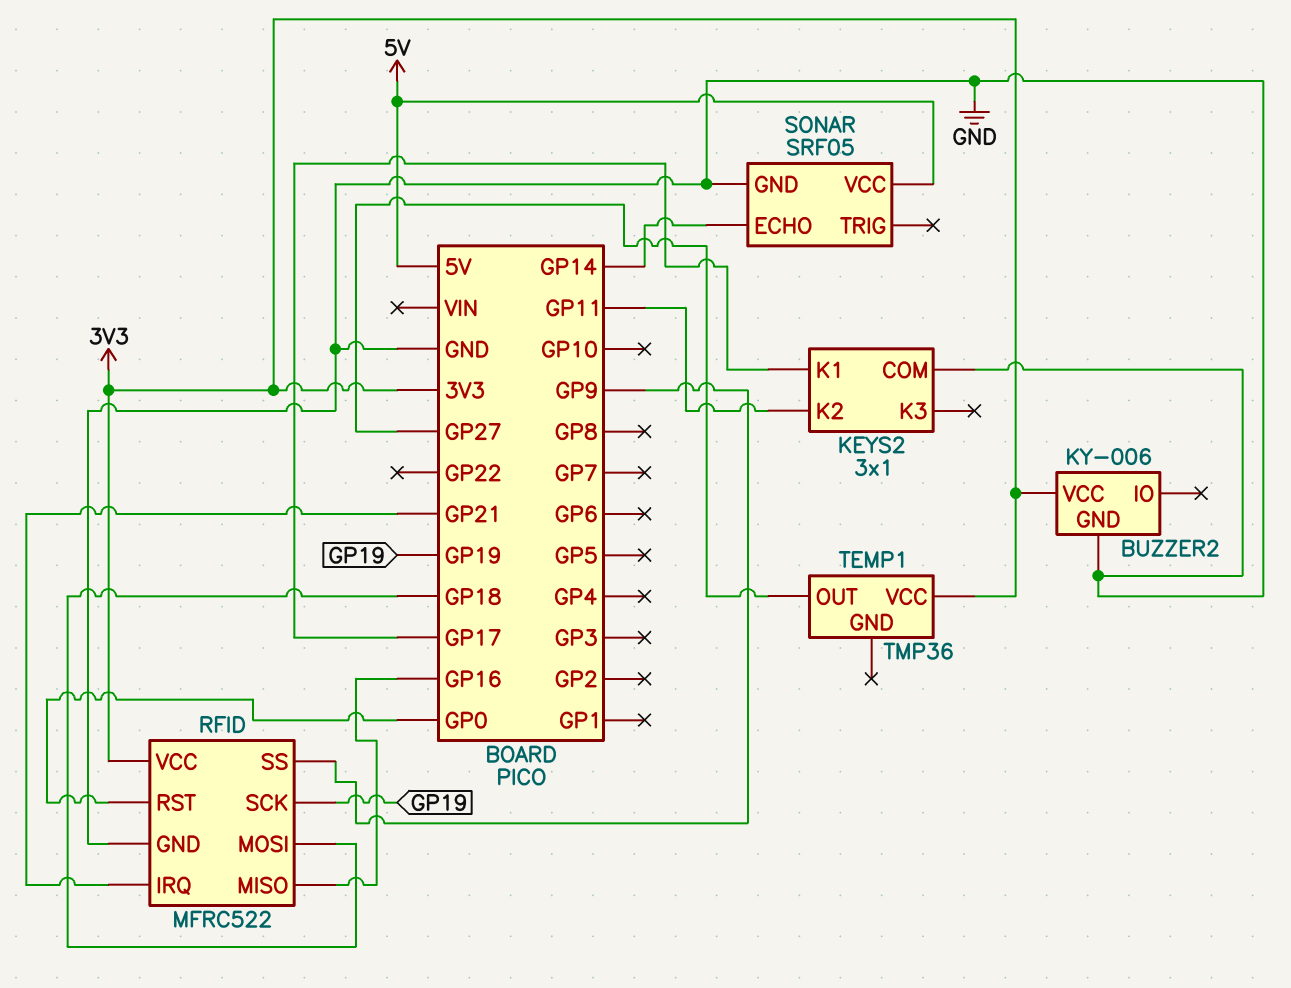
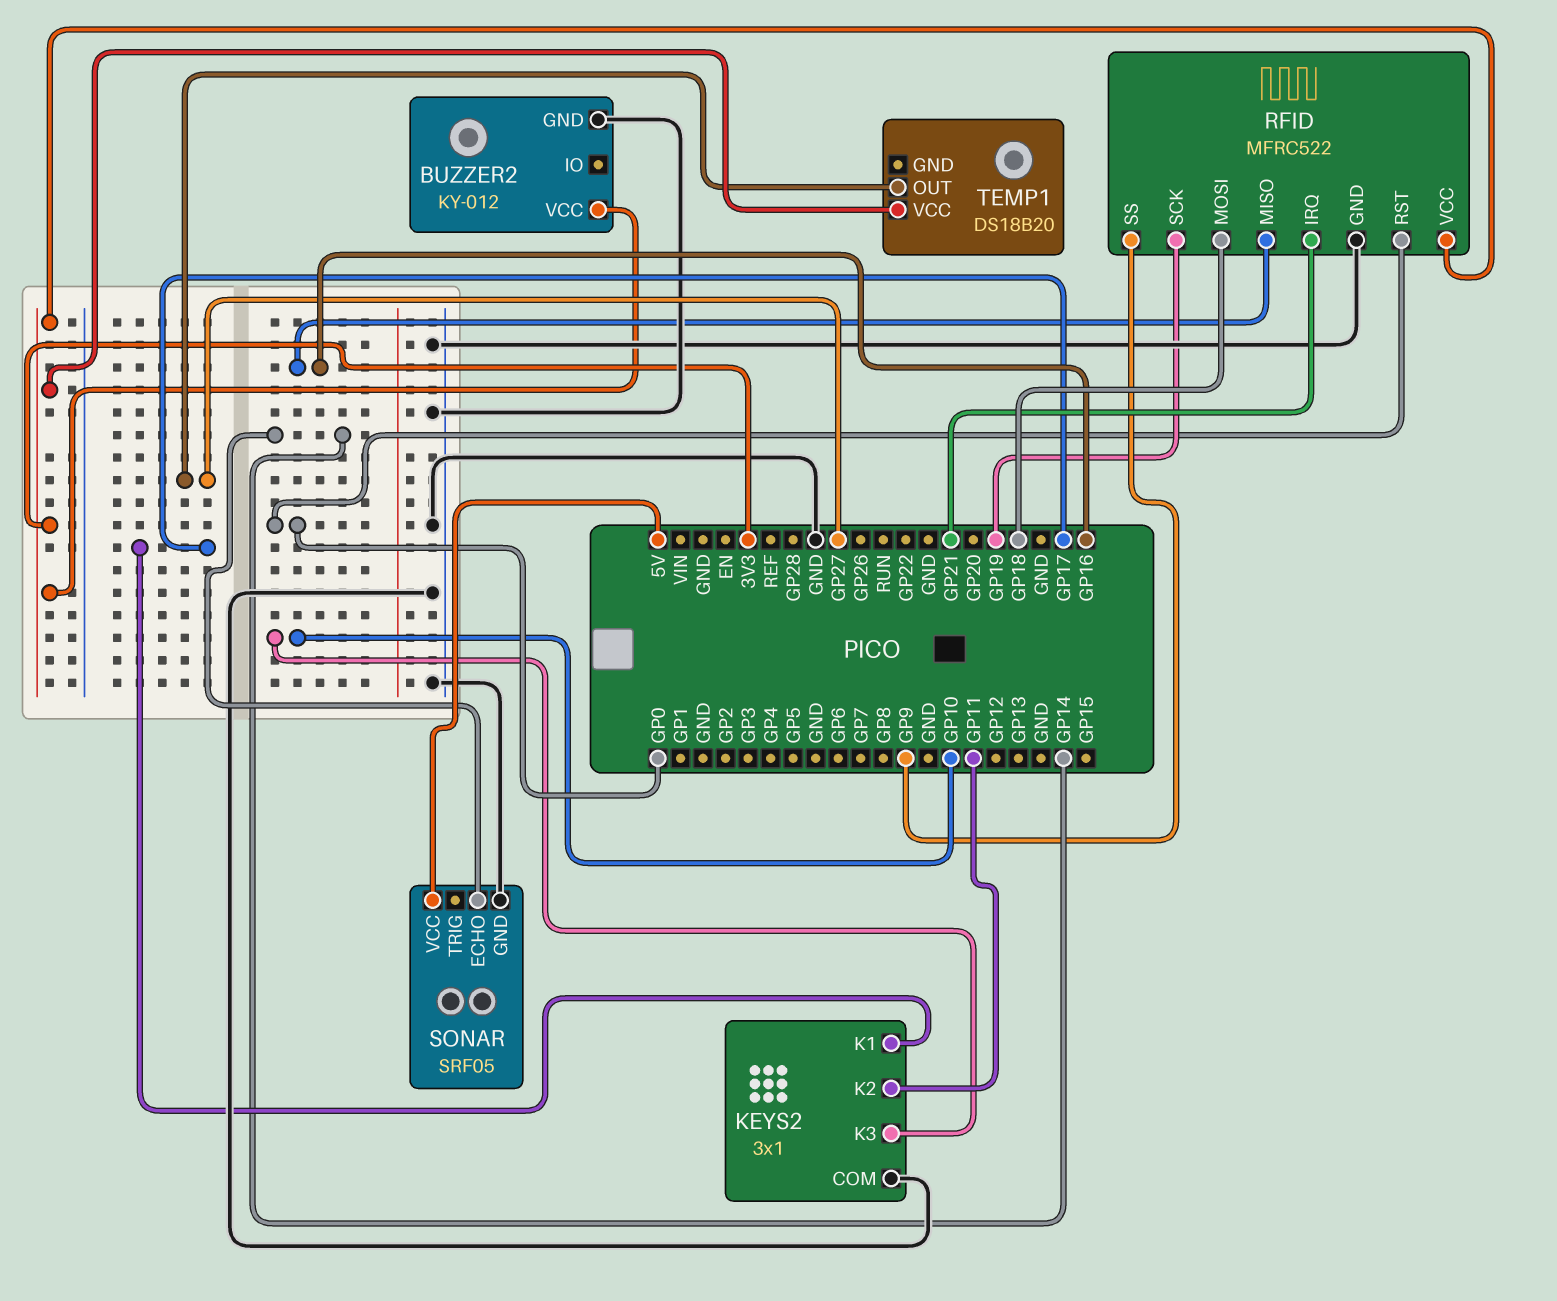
BUZZER2: KY-006 -> KY-012
KEYS2 pin K3: none -> GP10
TEMP1: TMP36 -> DS18B20

